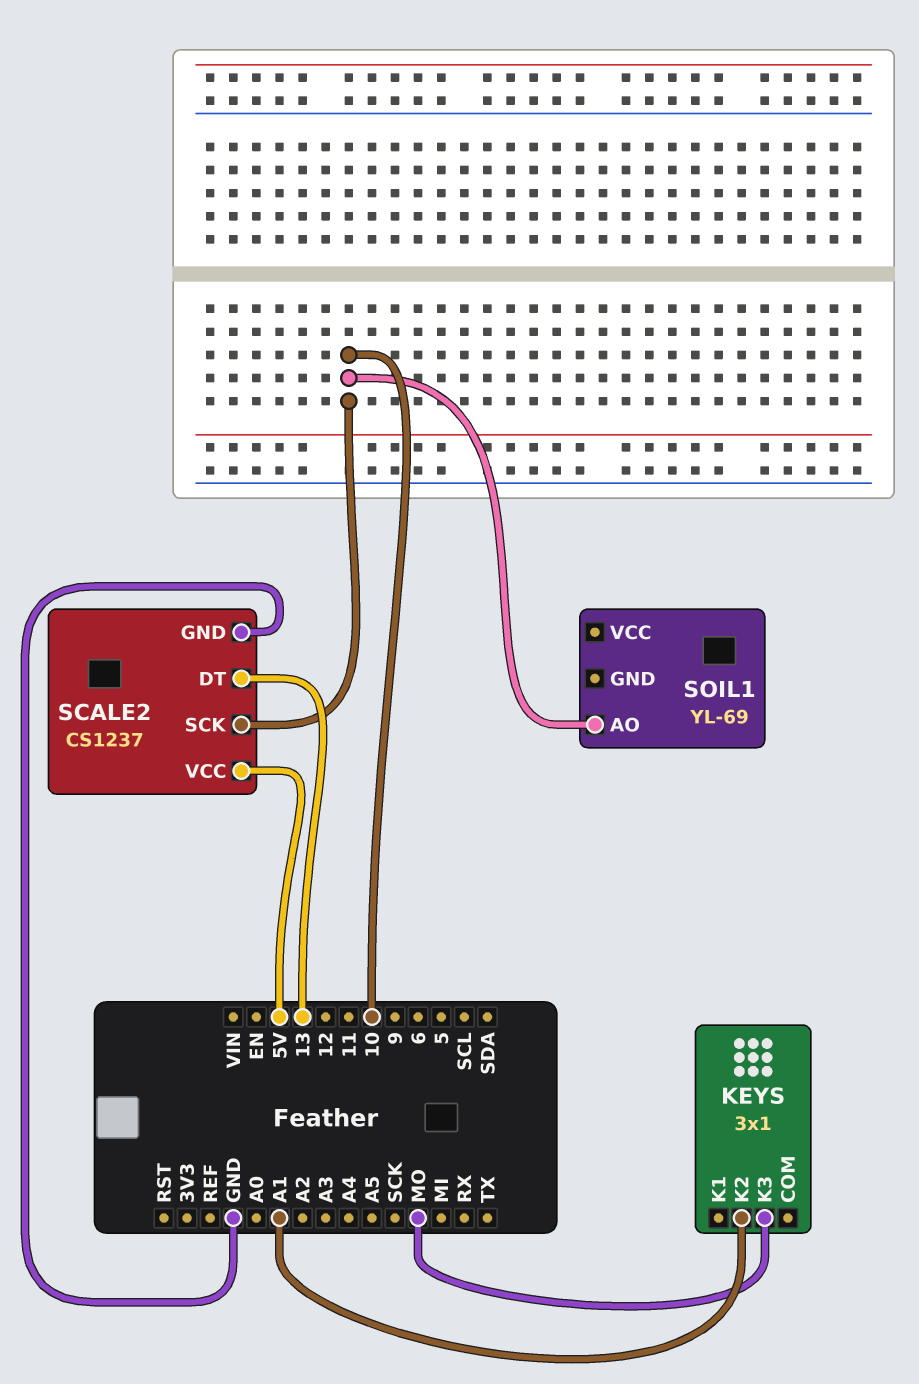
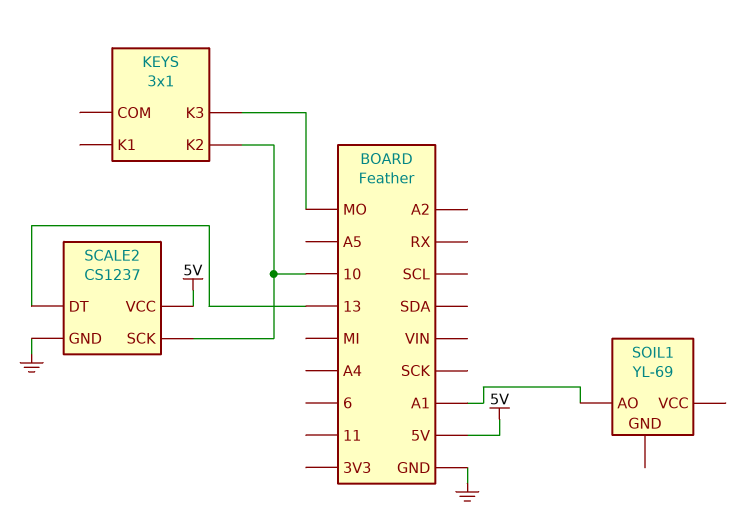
KEYS pin K2: A1 -> 10
SOIL1 pin AO: 10 -> A1

